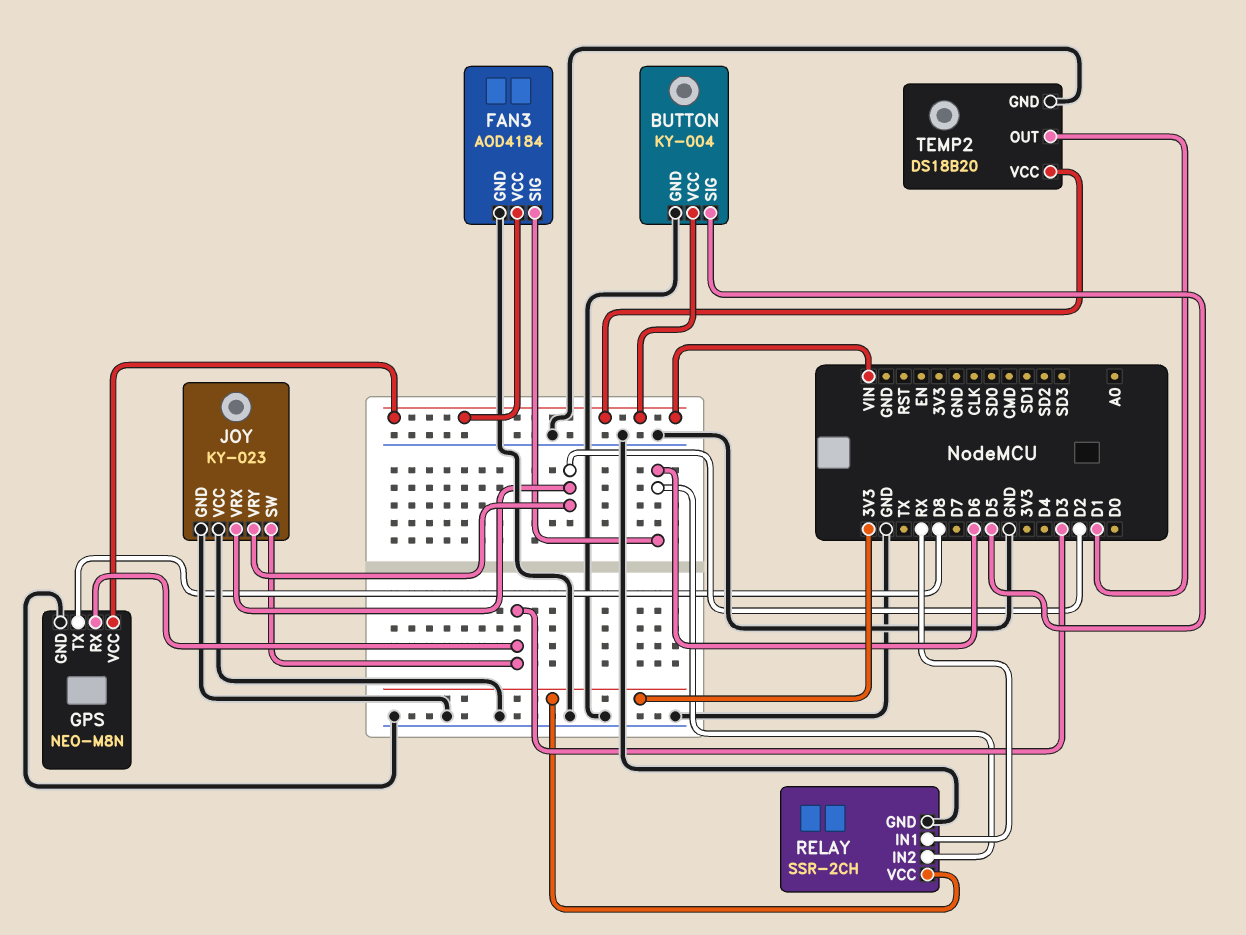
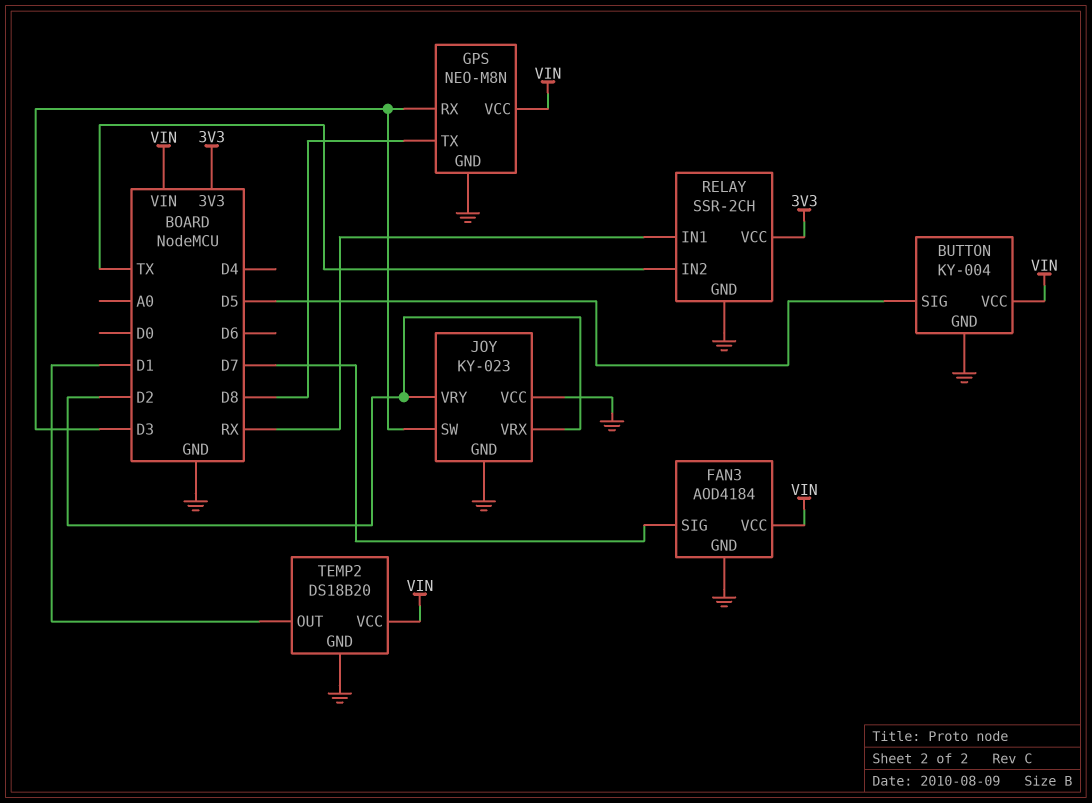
FAN3 pin SIG: D6 -> D7
RELAY pin IN2: D6 -> TX

